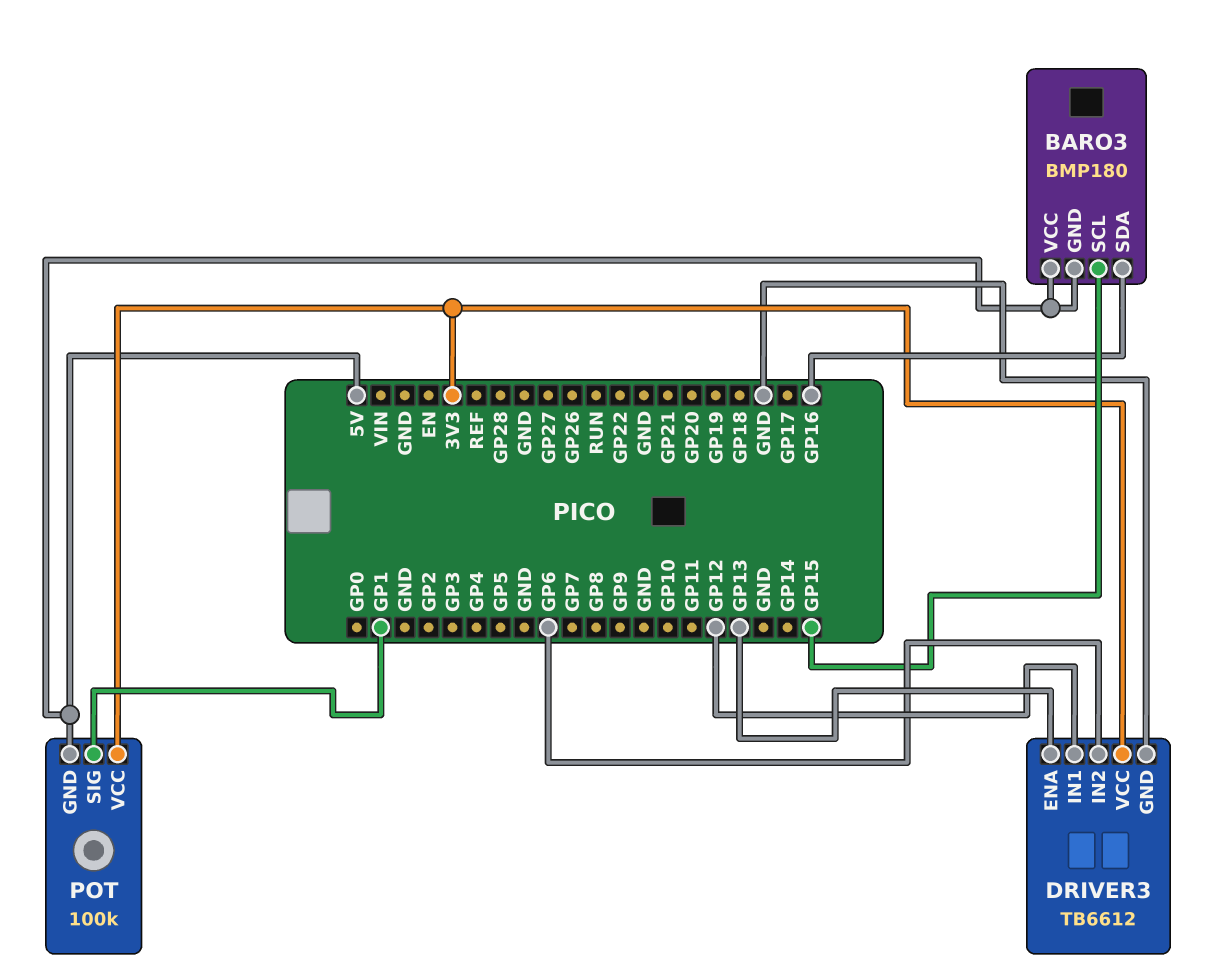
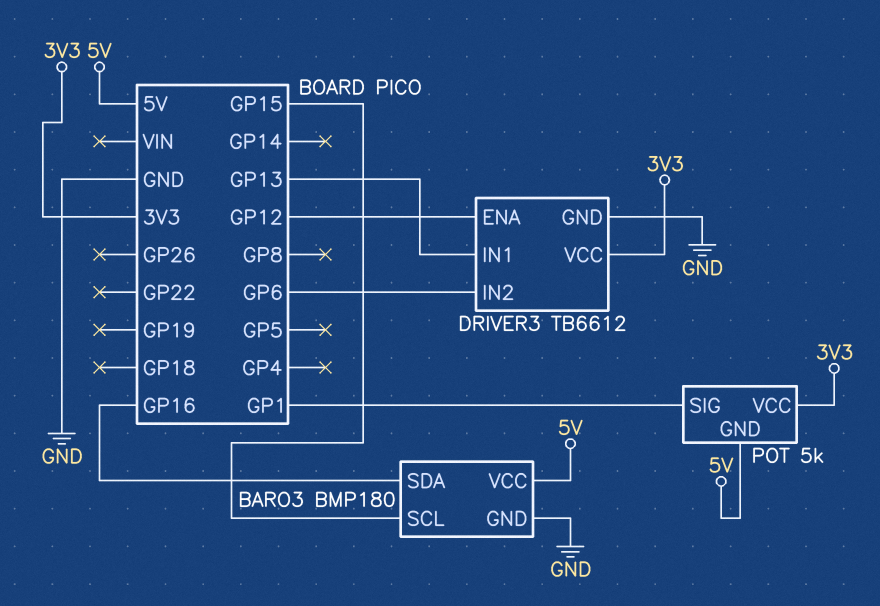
BARO3 pin GND: 5V -> GND
DRIVER3 pin ENA: GP13 -> GP12
DRIVER3 pin IN1: GP12 -> GP13
POT: 100k -> 5k

